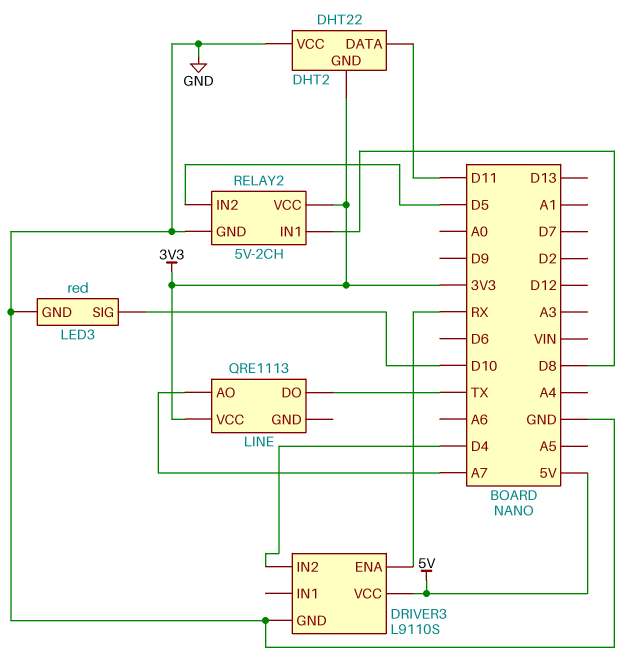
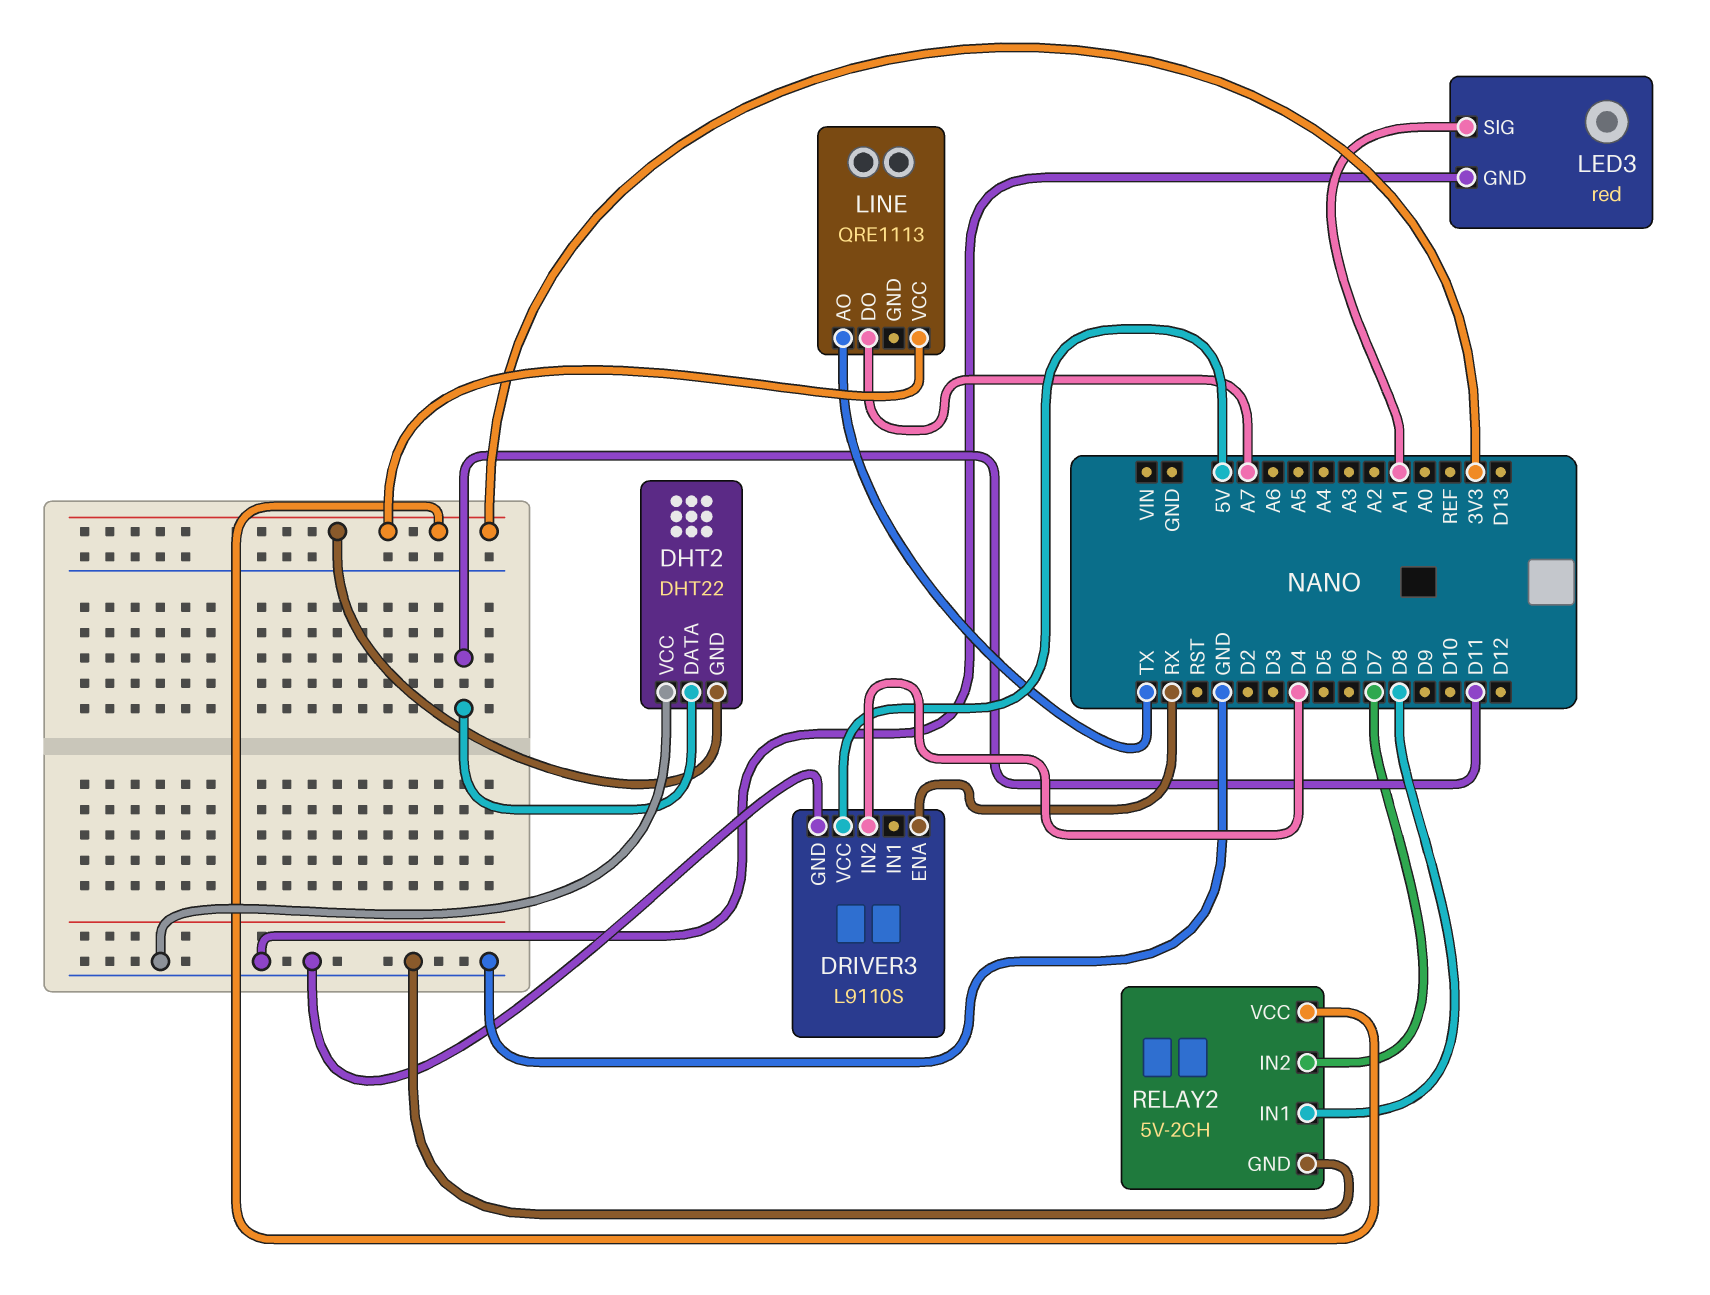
LED3 pin SIG: D10 -> A1
LINE pin AO: A7 -> TX
LINE pin DO: TX -> A7
RELAY2 pin IN2: D5 -> D7

